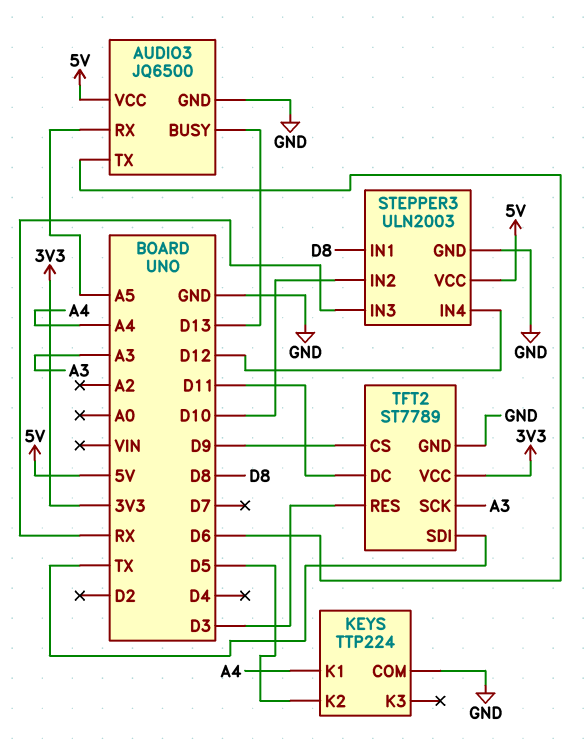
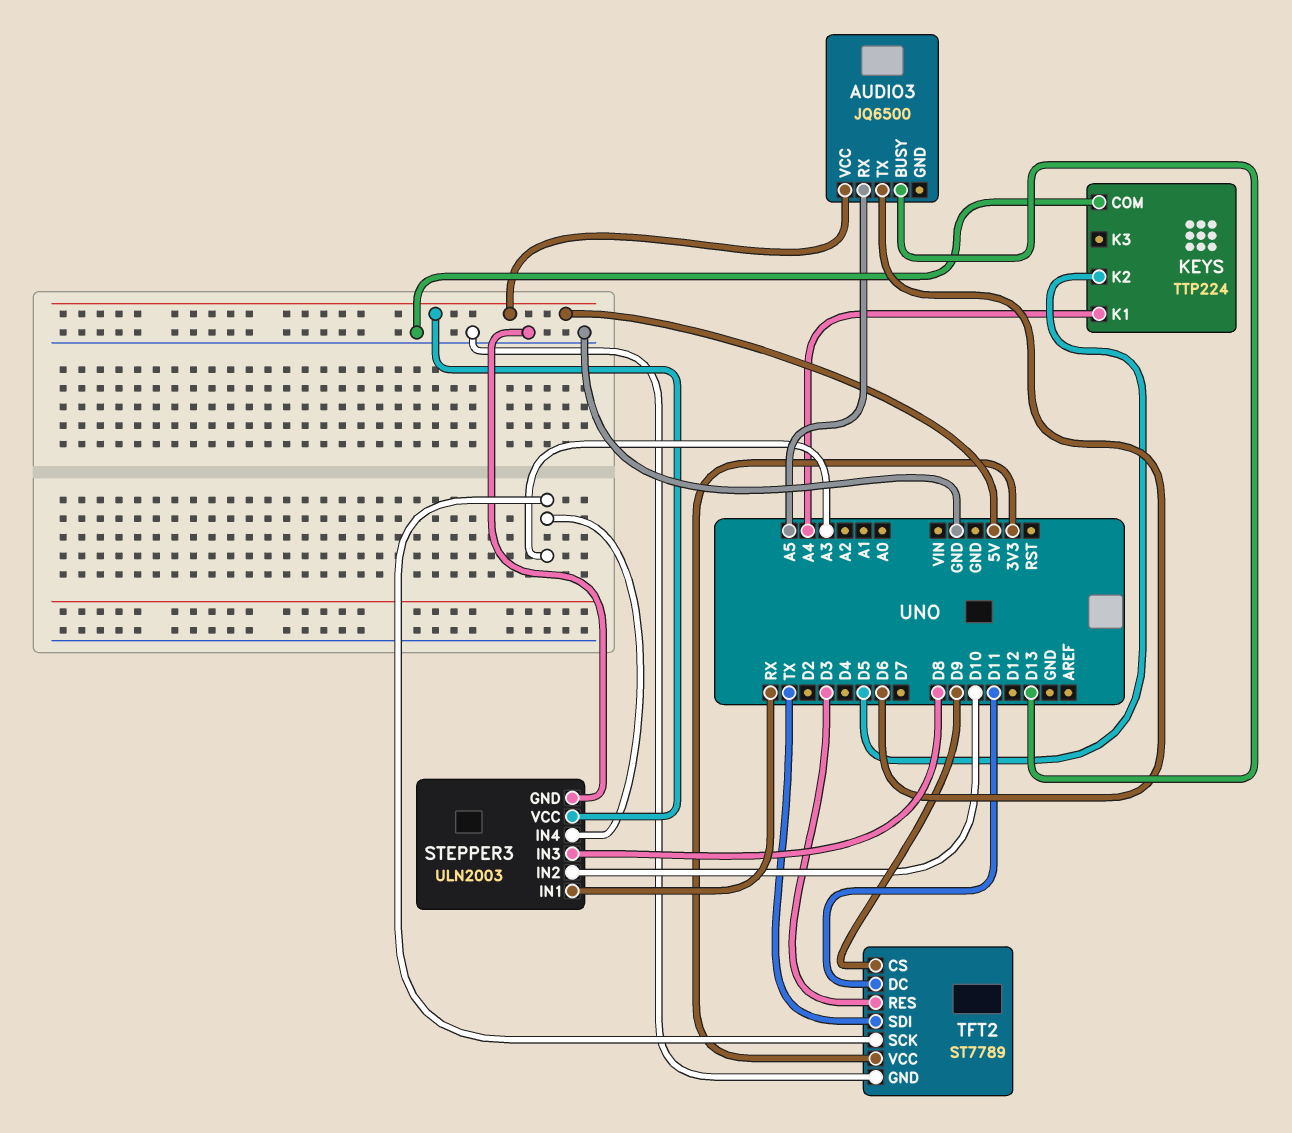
AUDIO3 pin GND: GND -> none
STEPPER3 pin IN1: D8 -> RX
STEPPER3 pin IN3: RX -> D8
STEPPER3 pin IN4: D12 -> A3

